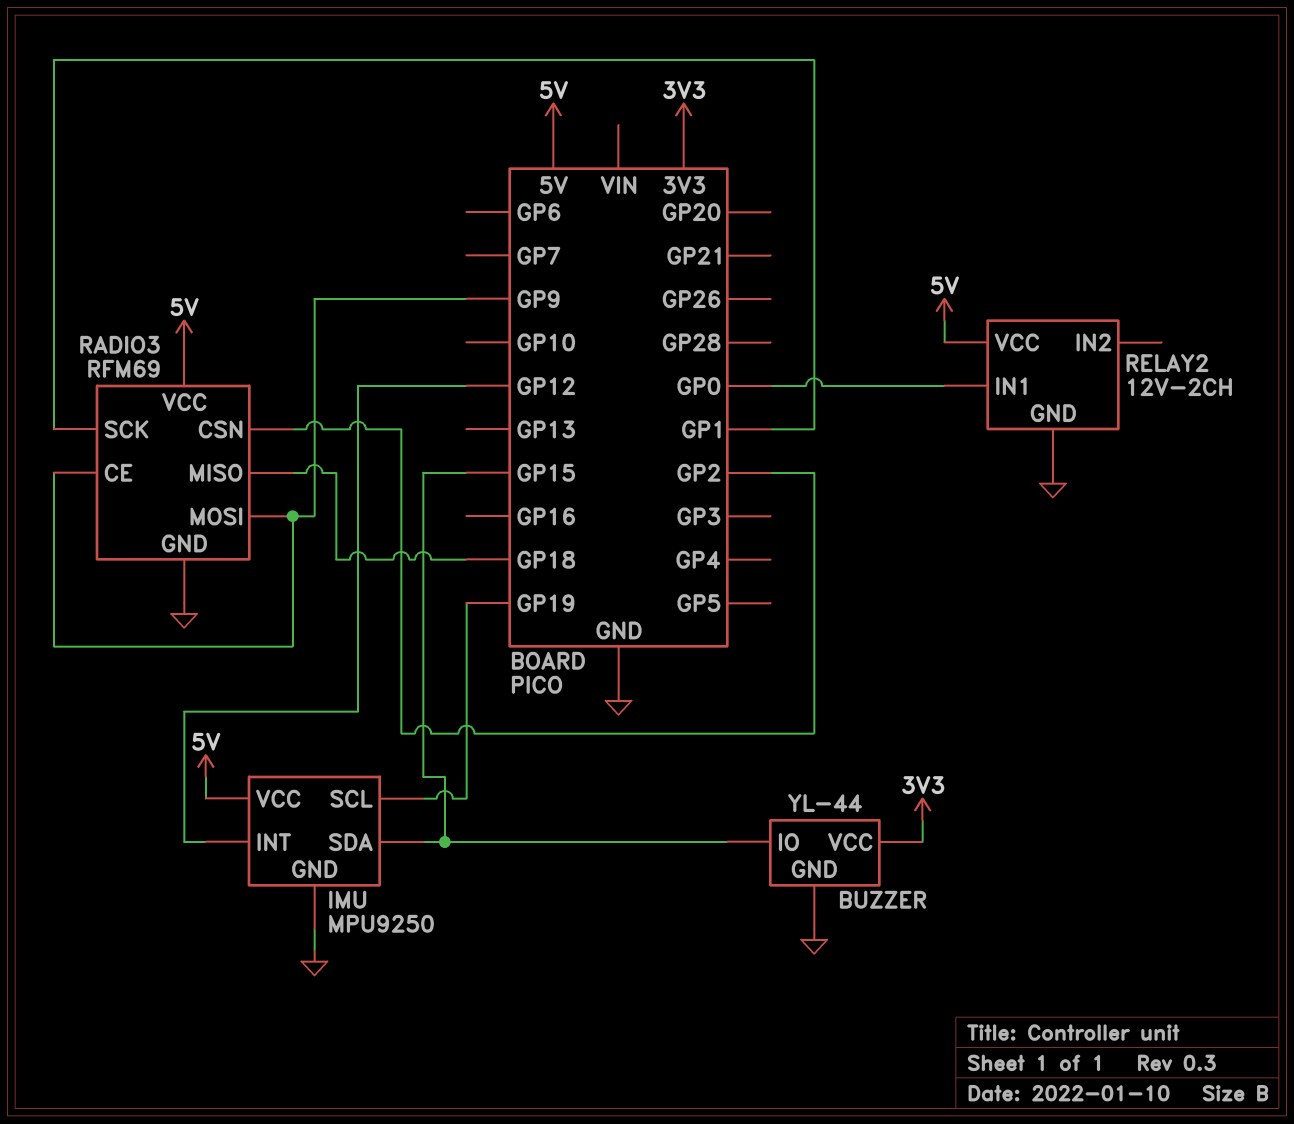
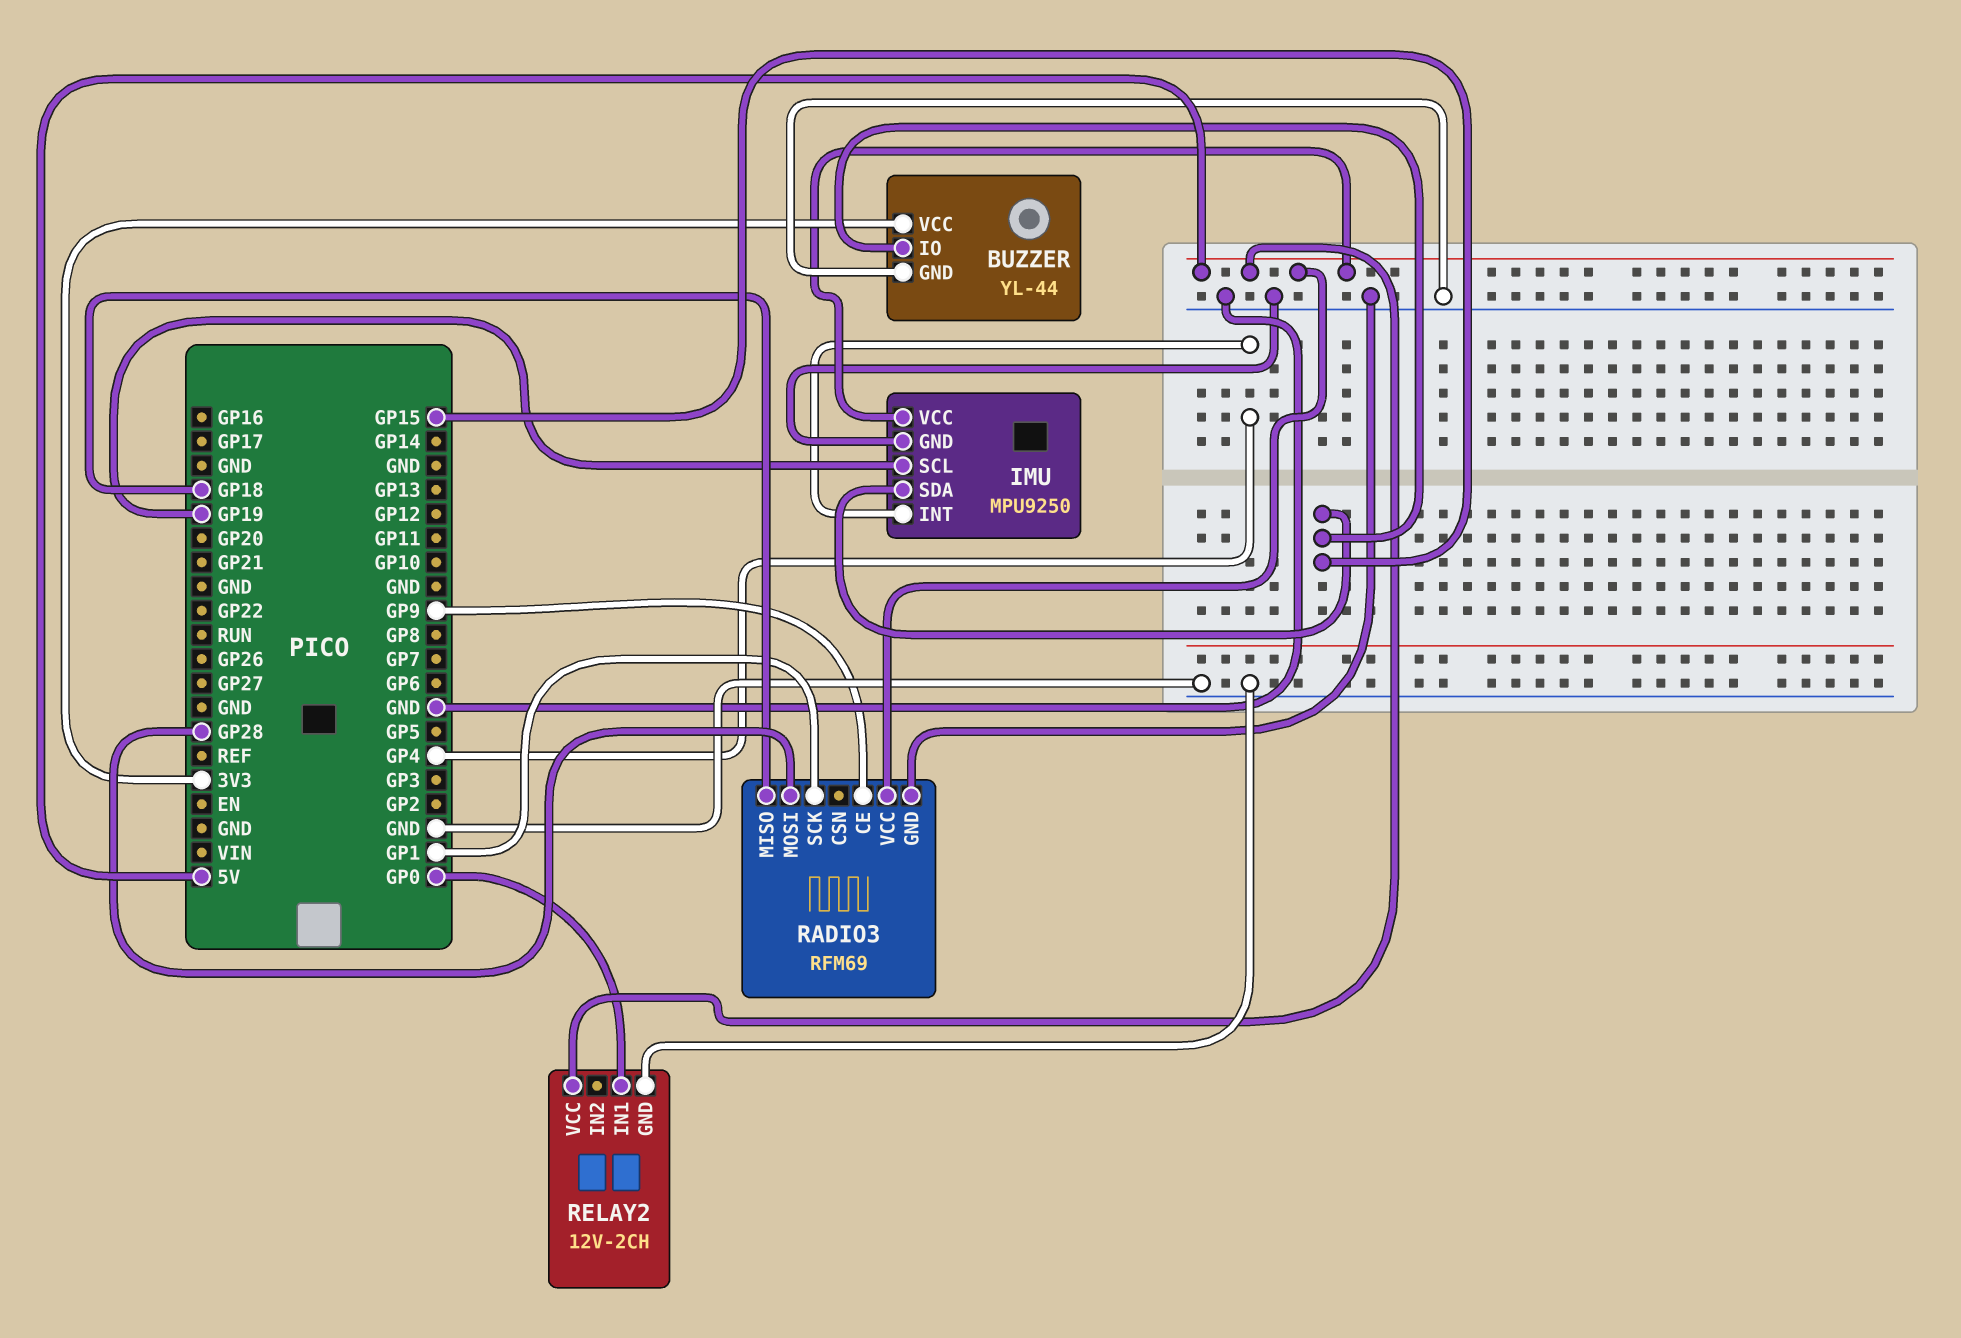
IMU pin INT: GP12 -> GP4
RADIO3 pin CSN: GP2 -> none
RADIO3 pin MOSI: GP9 -> GP28

